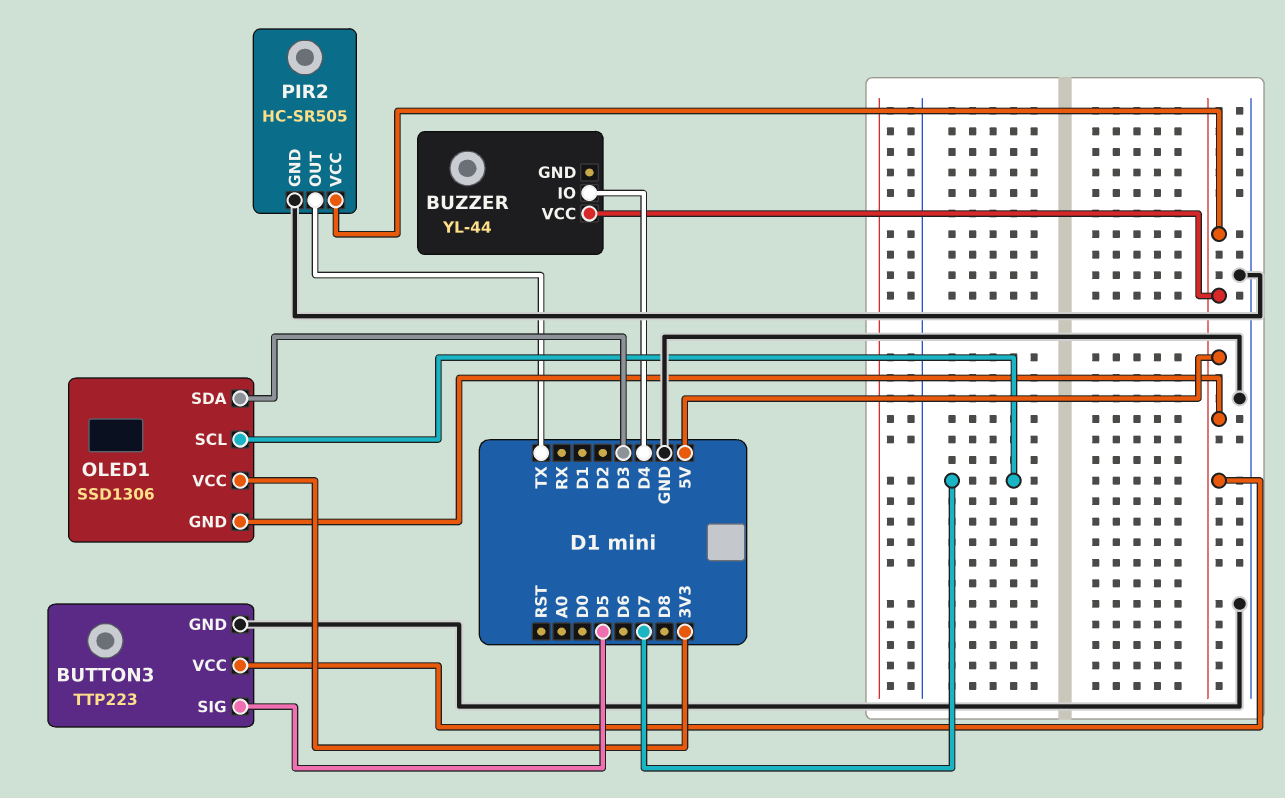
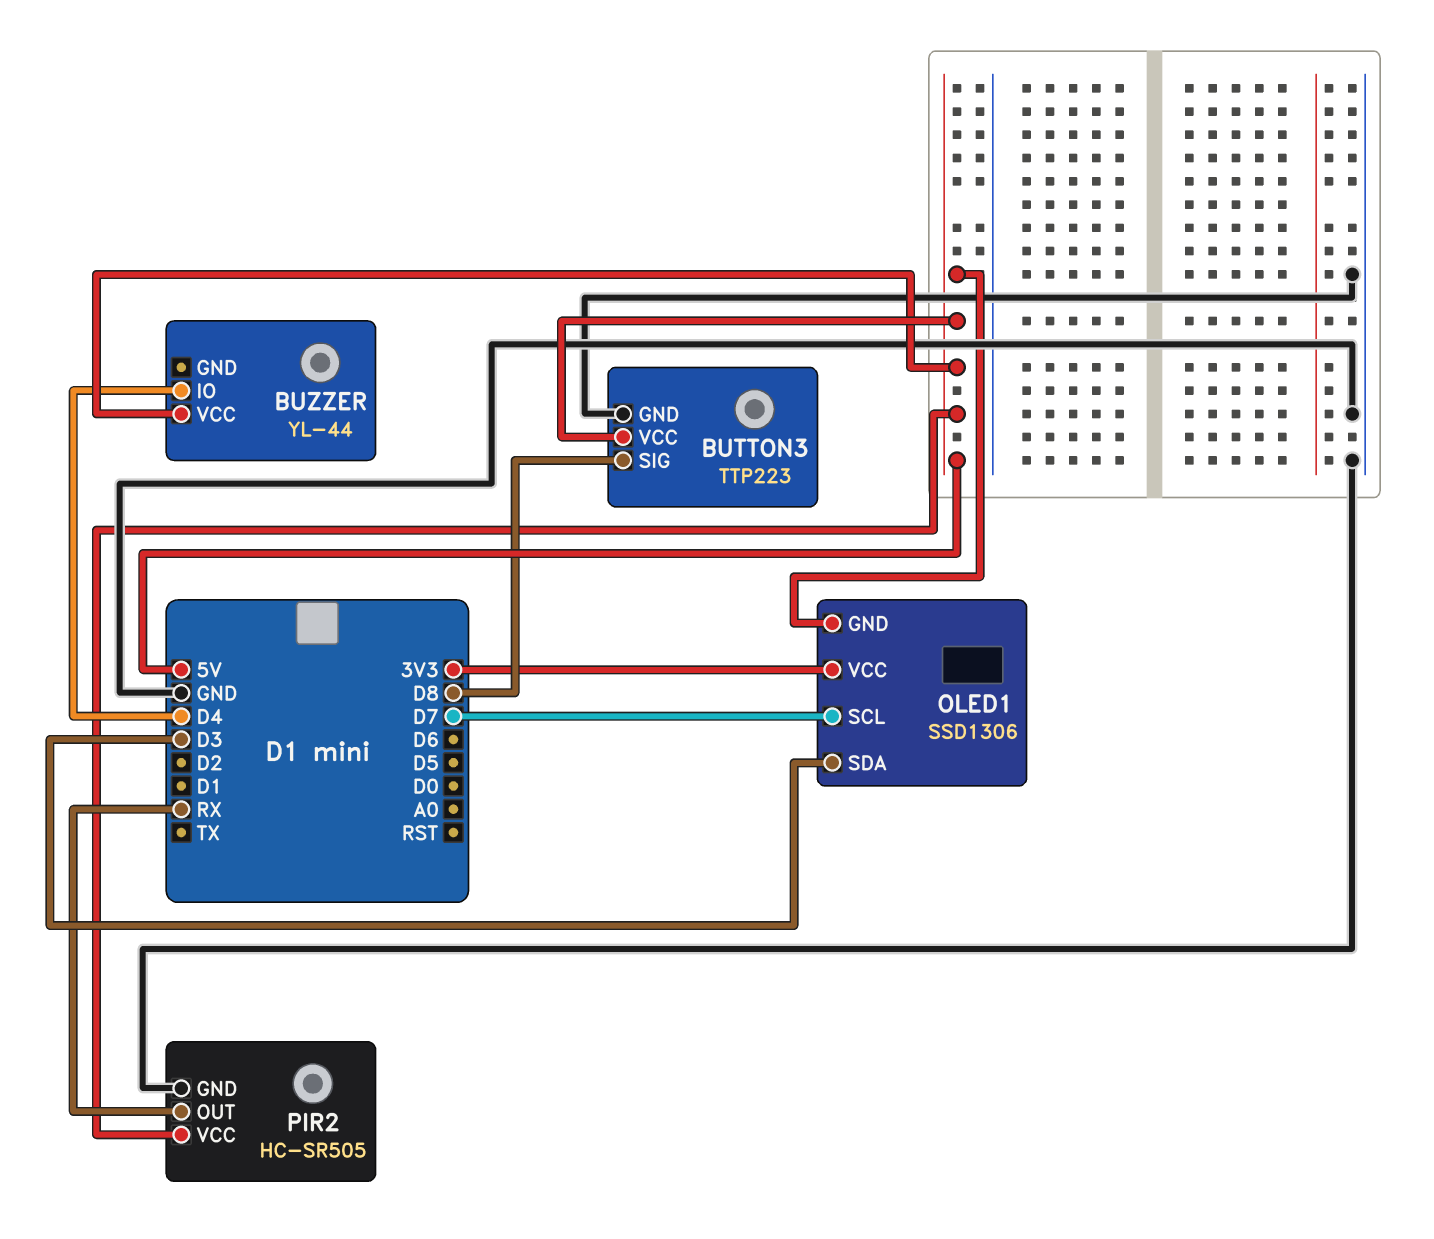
BUTTON3 pin SIG: D5 -> D8
PIR2 pin OUT: TX -> RX

